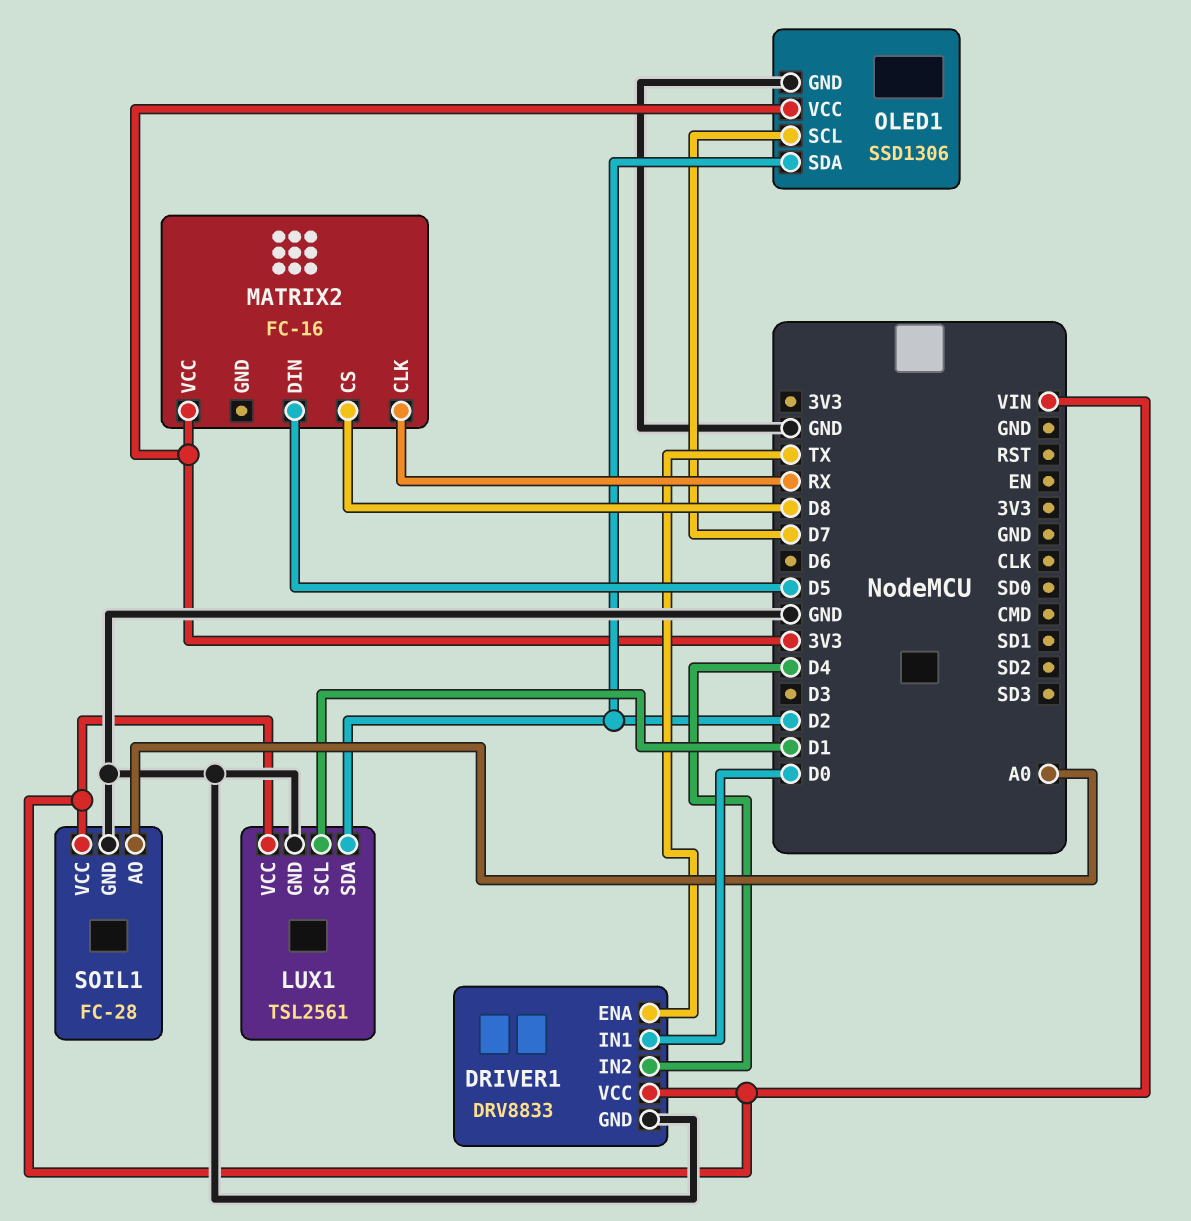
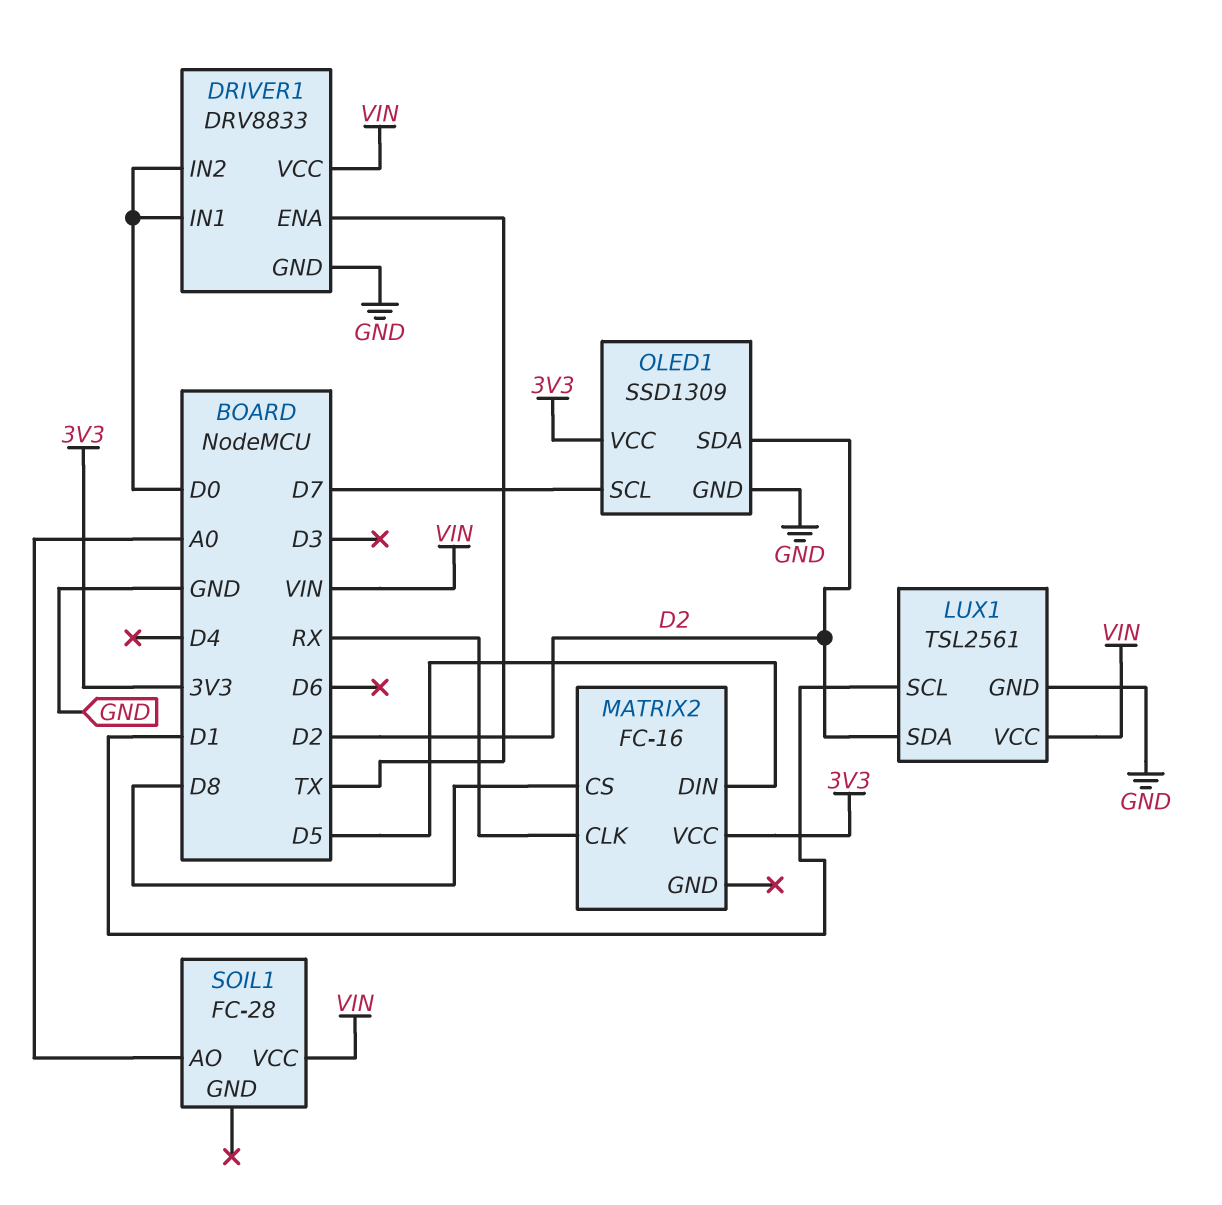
DRIVER1 pin IN2: D4 -> D0
OLED1: SSD1306 -> SSD1309
SOIL1 pin GND: GND -> none

